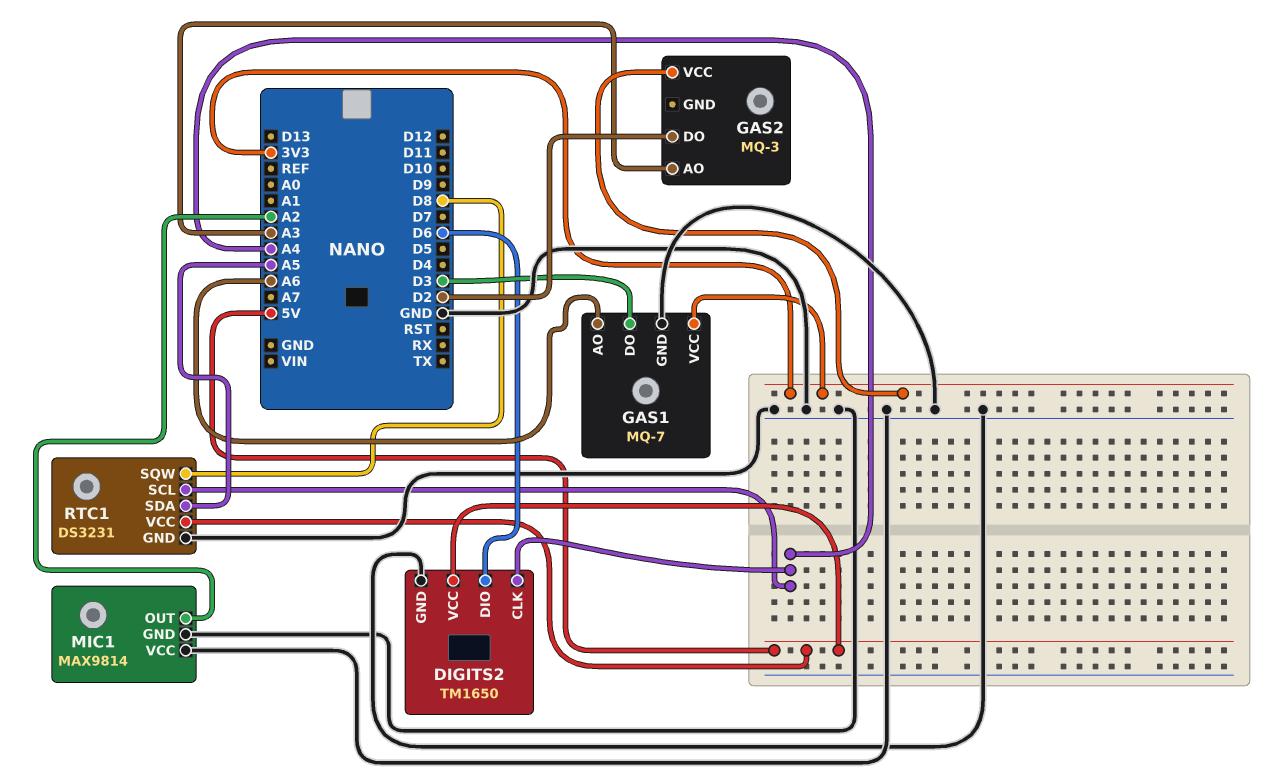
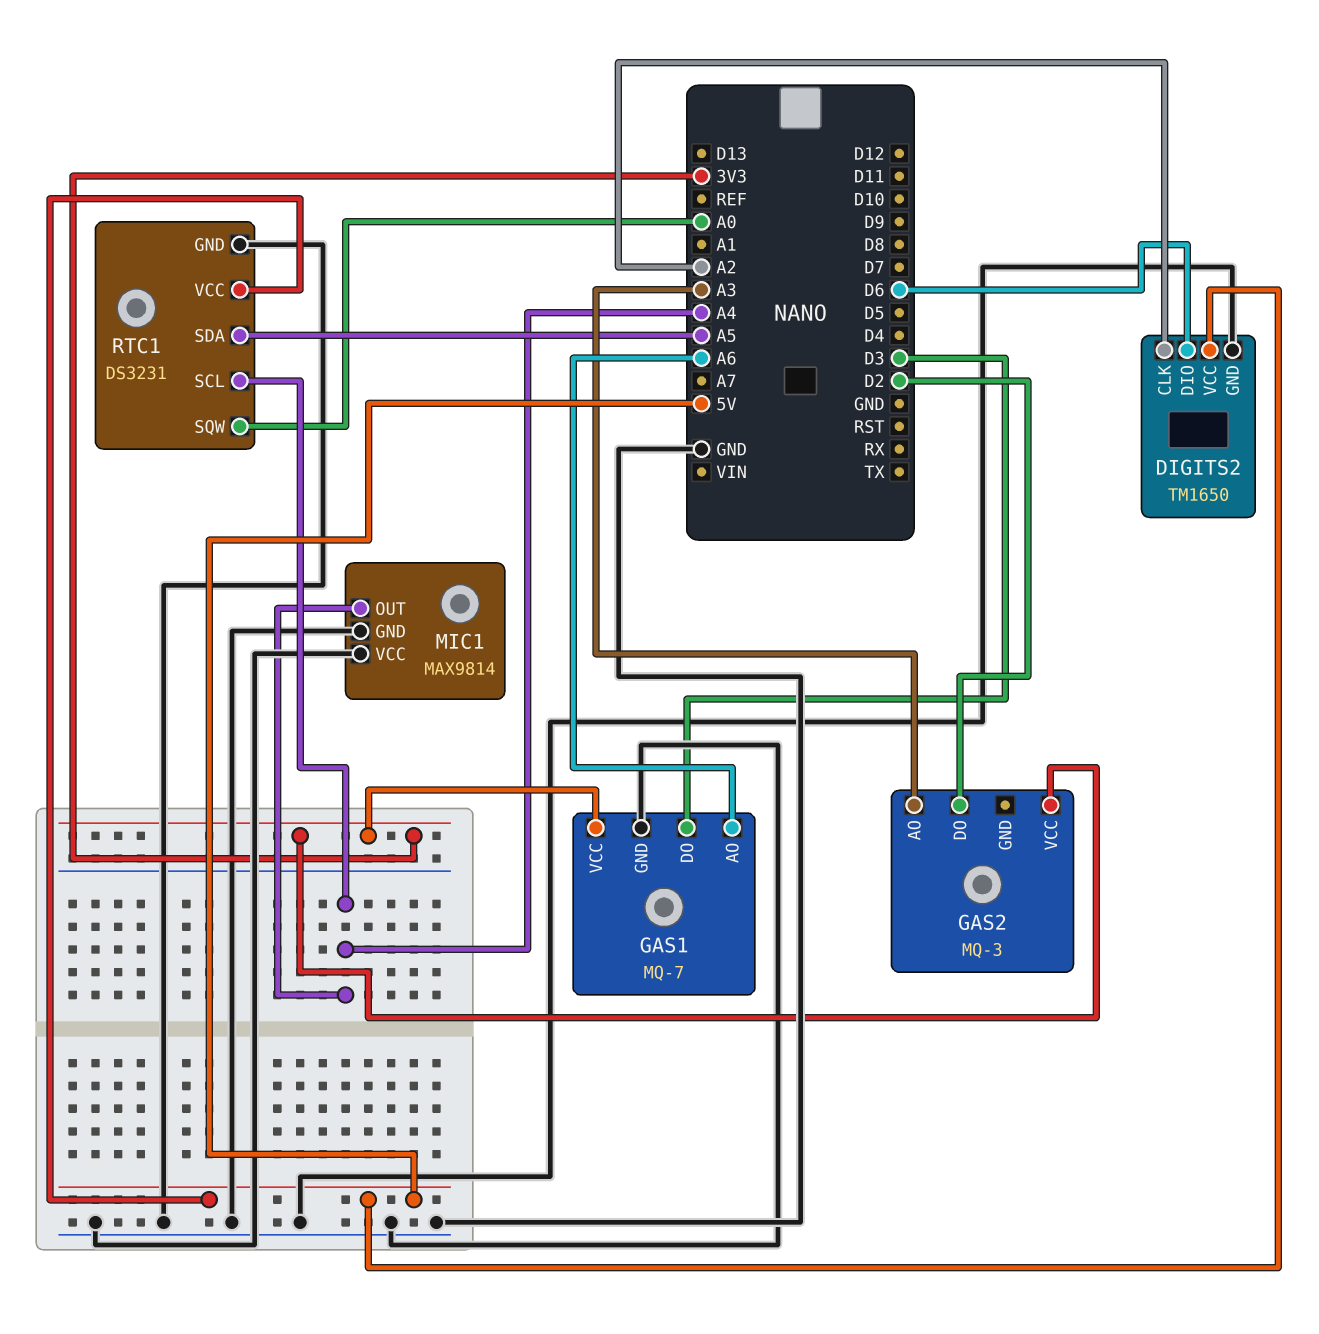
DIGITS2 pin CLK: A4 -> A2
MIC1 pin OUT: A2 -> A4
RTC1 pin SQW: D8 -> A0

